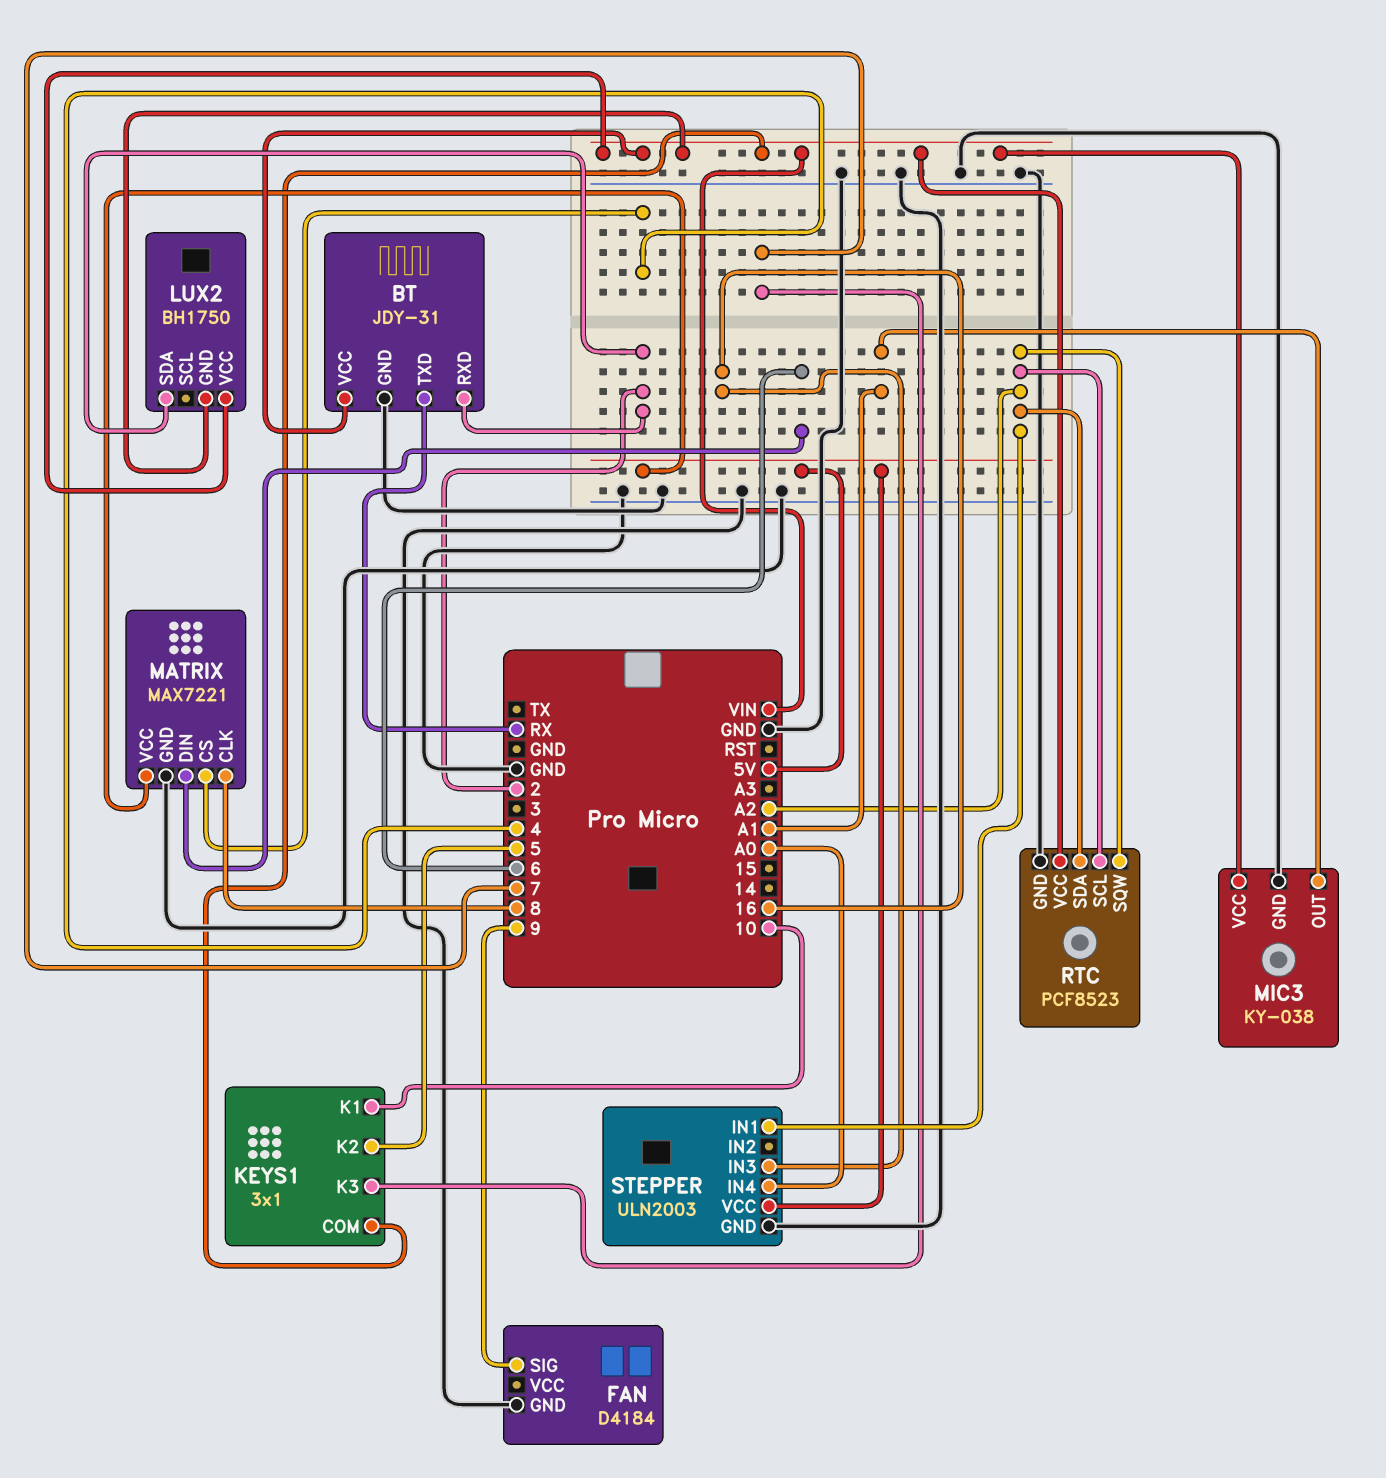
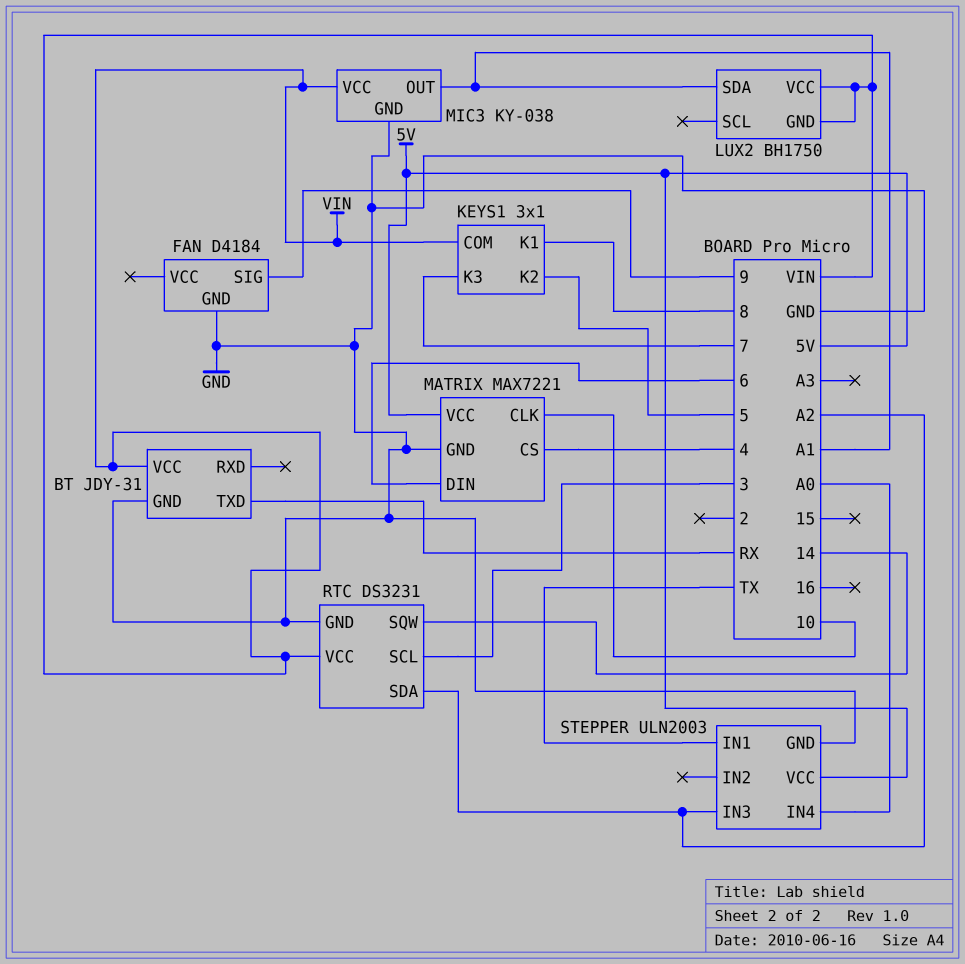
BT pin RXD: 2 -> none
KEYS1 pin K1: 10 -> 8
LUX2 pin SDA: 2 -> A1
MATRIX pin CLK: 8 -> 10
RTC: PCF8523 -> DS3231
RTC pin SCL: A2 -> 3
RTC pin SQW: A2 -> 14
STEPPER pin IN1: A2 -> TX
STEPPER pin IN3: 16 -> A2

